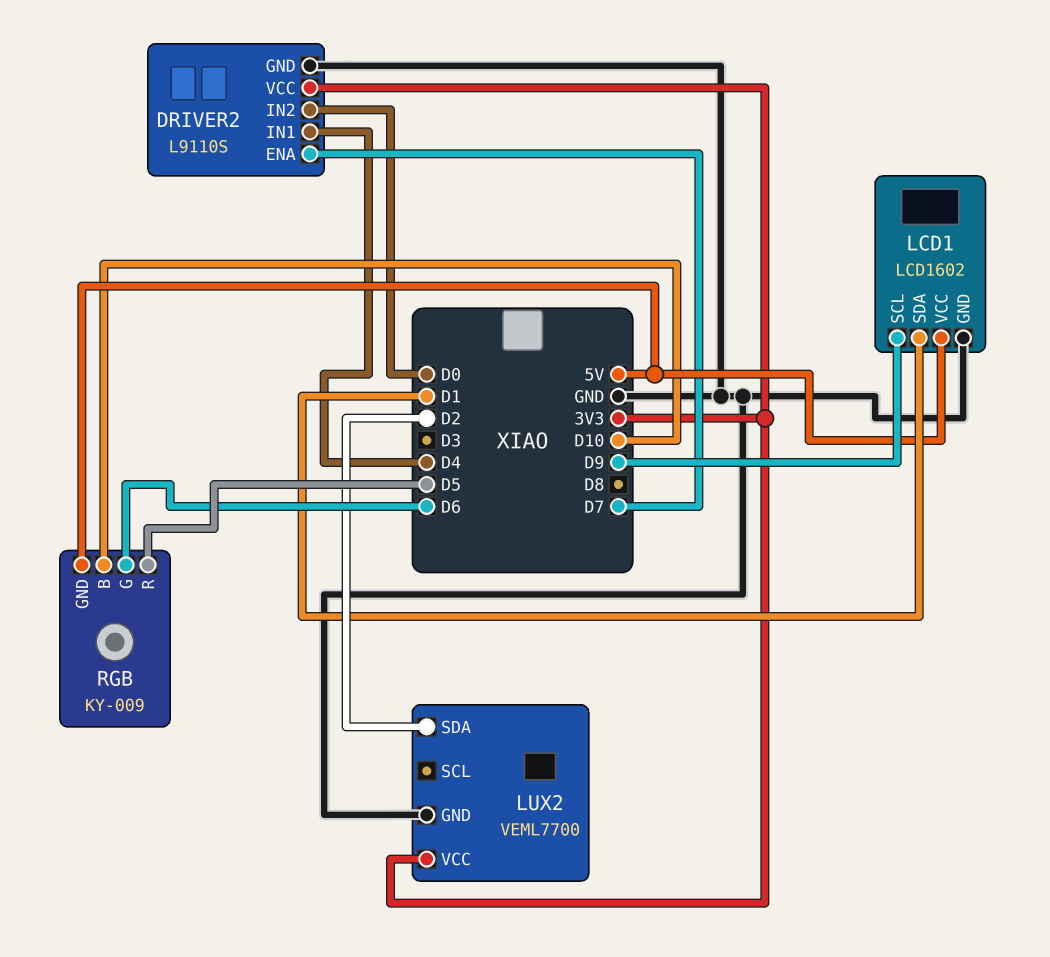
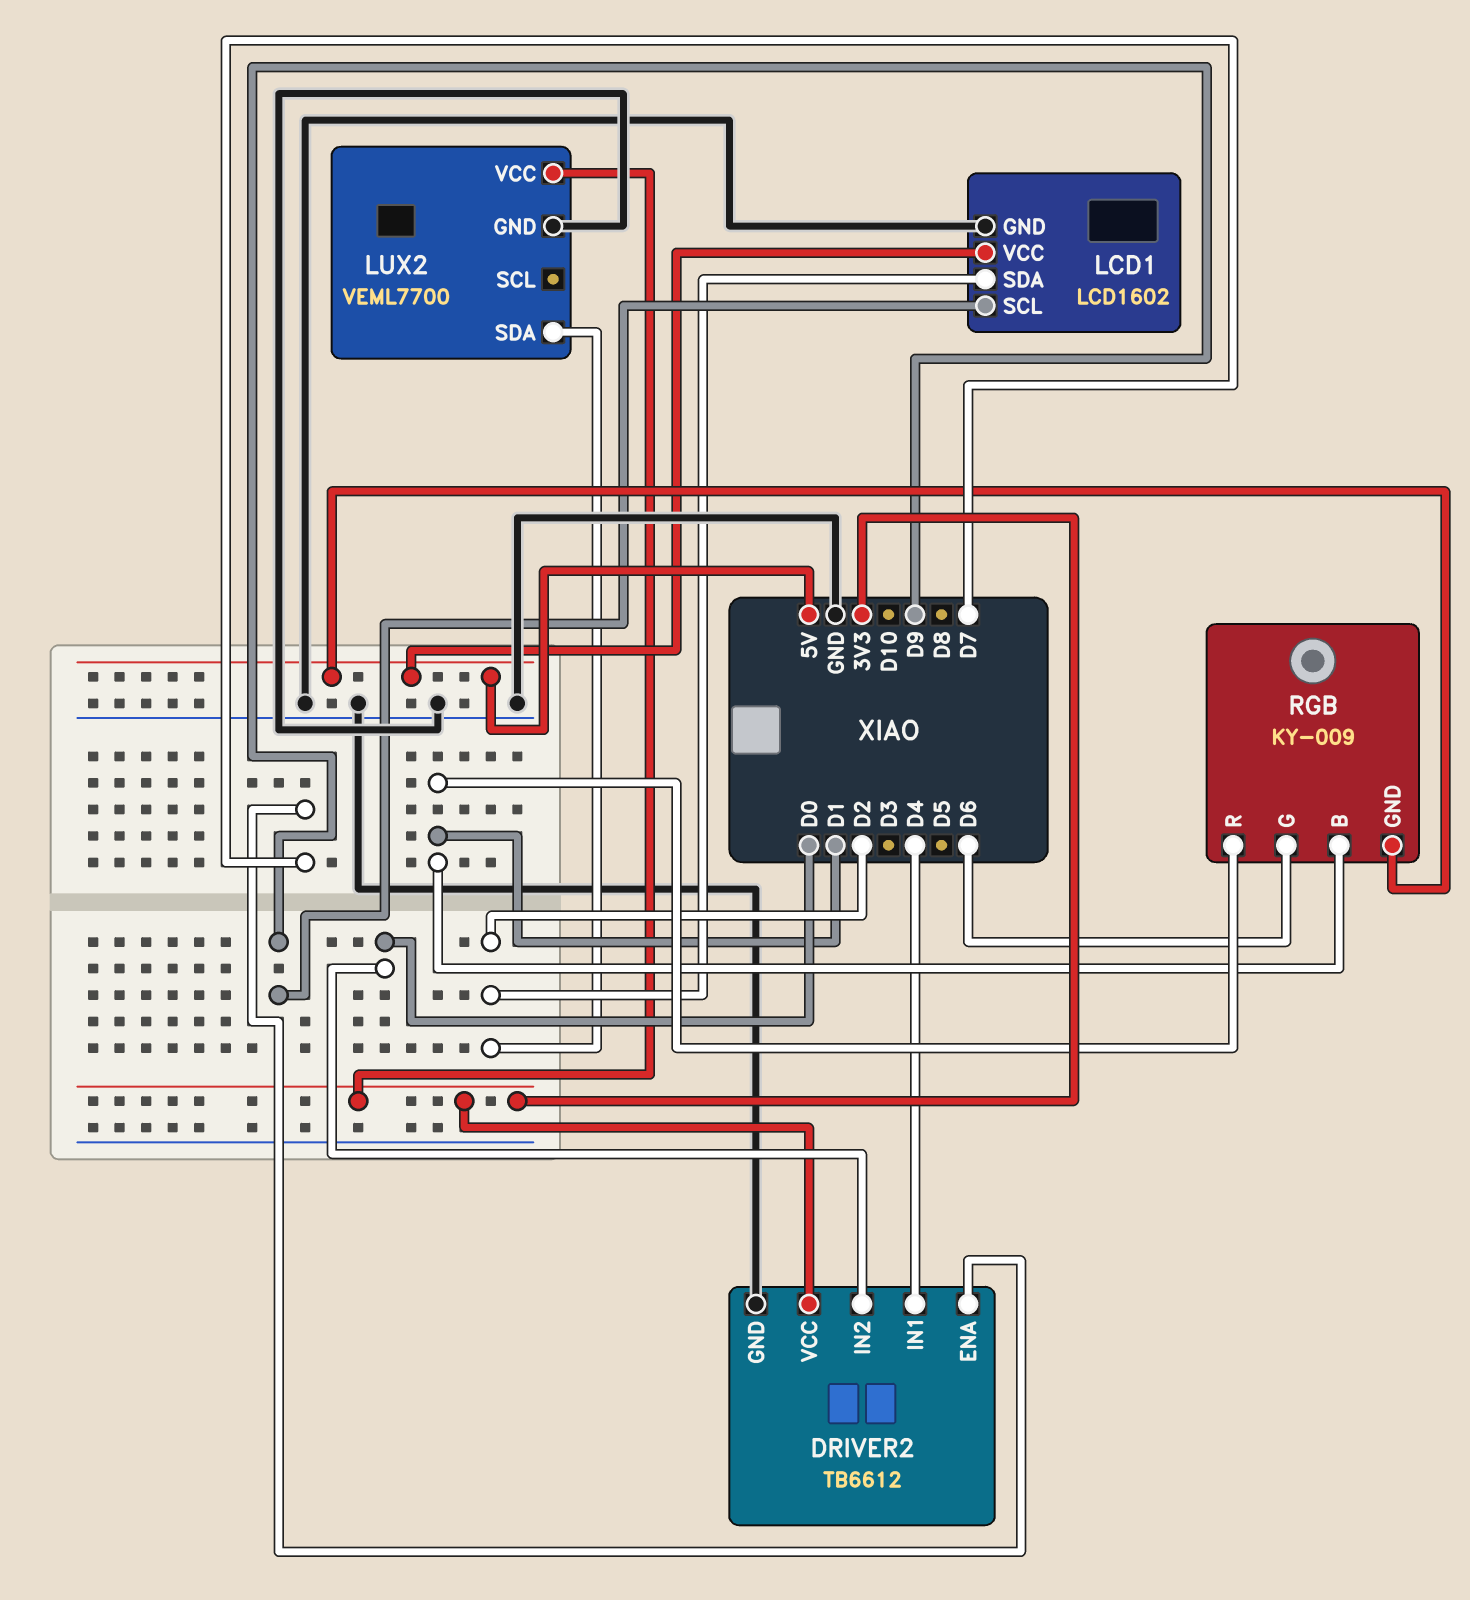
DRIVER2: L9110S -> TB6612
LCD1 pin SDA: D1 -> D2
RGB pin B: D10 -> D1
RGB pin R: D5 -> D1

